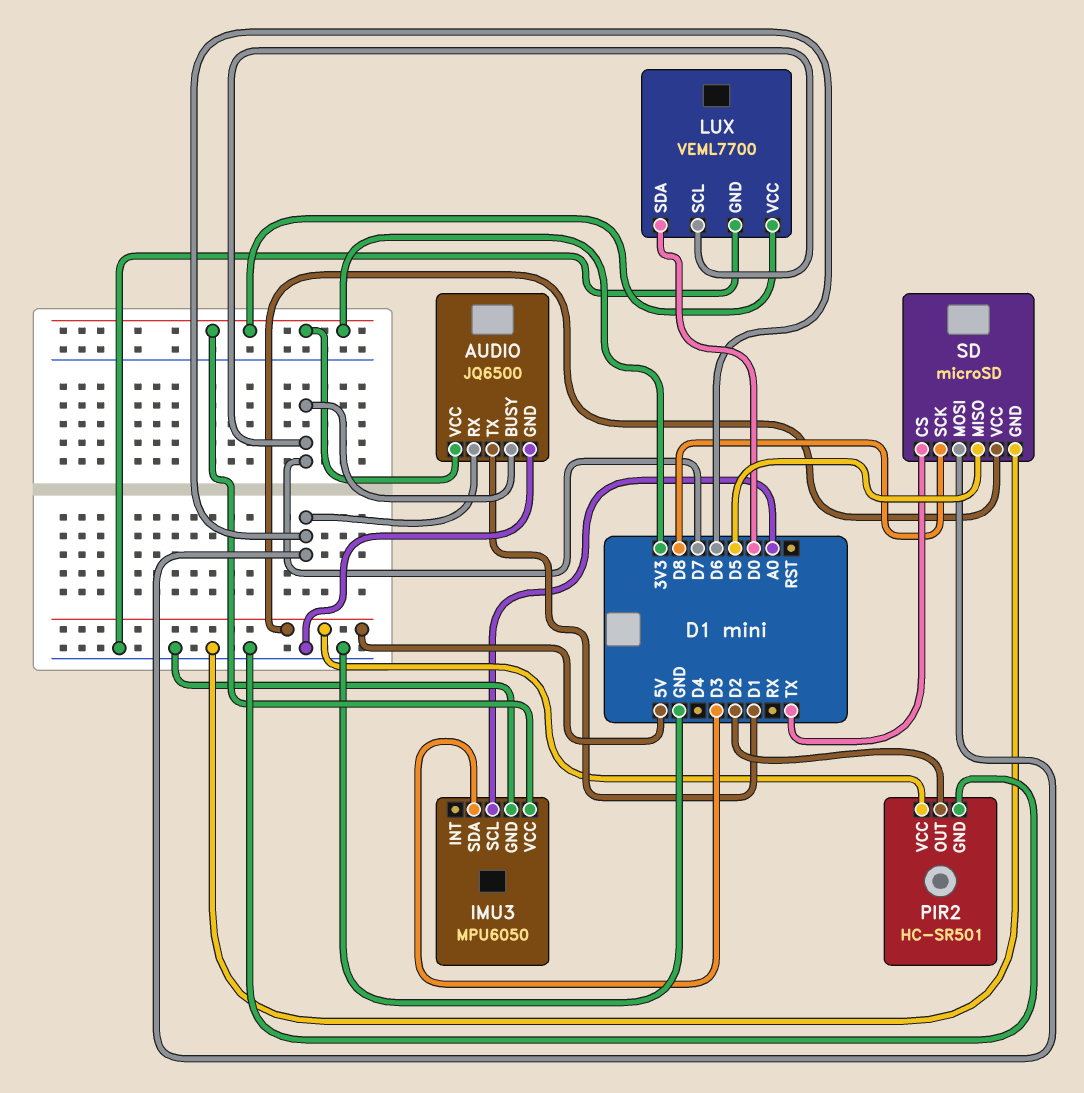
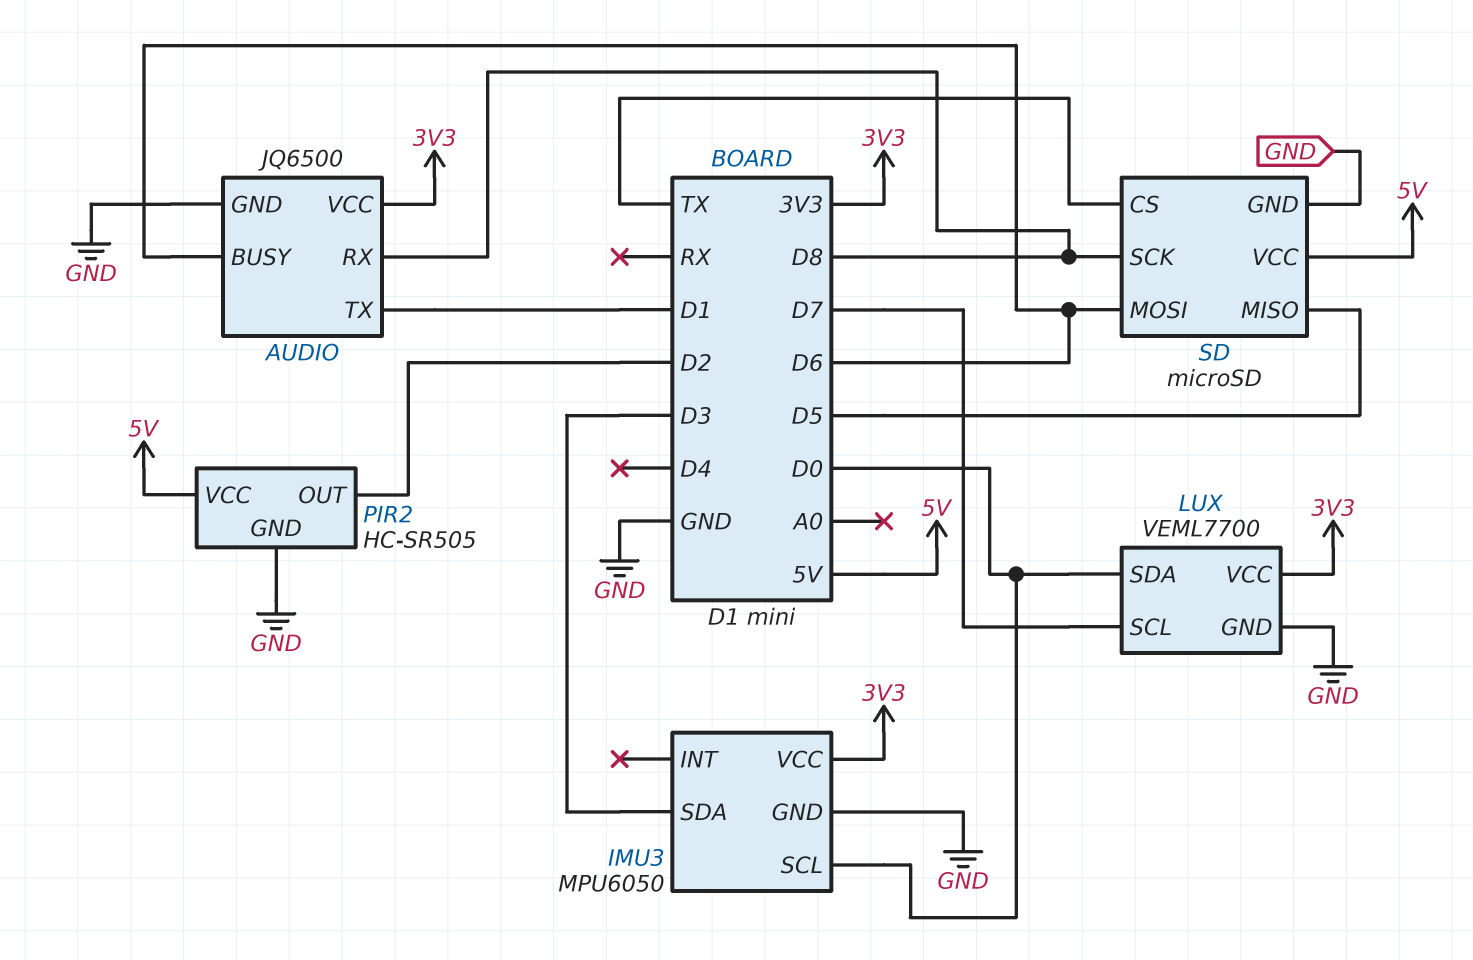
AUDIO pin BUSY: D7 -> D6
AUDIO pin RX: D6 -> D8
IMU3 pin SCL: A0 -> D0
PIR2: HC-SR501 -> HC-SR505

